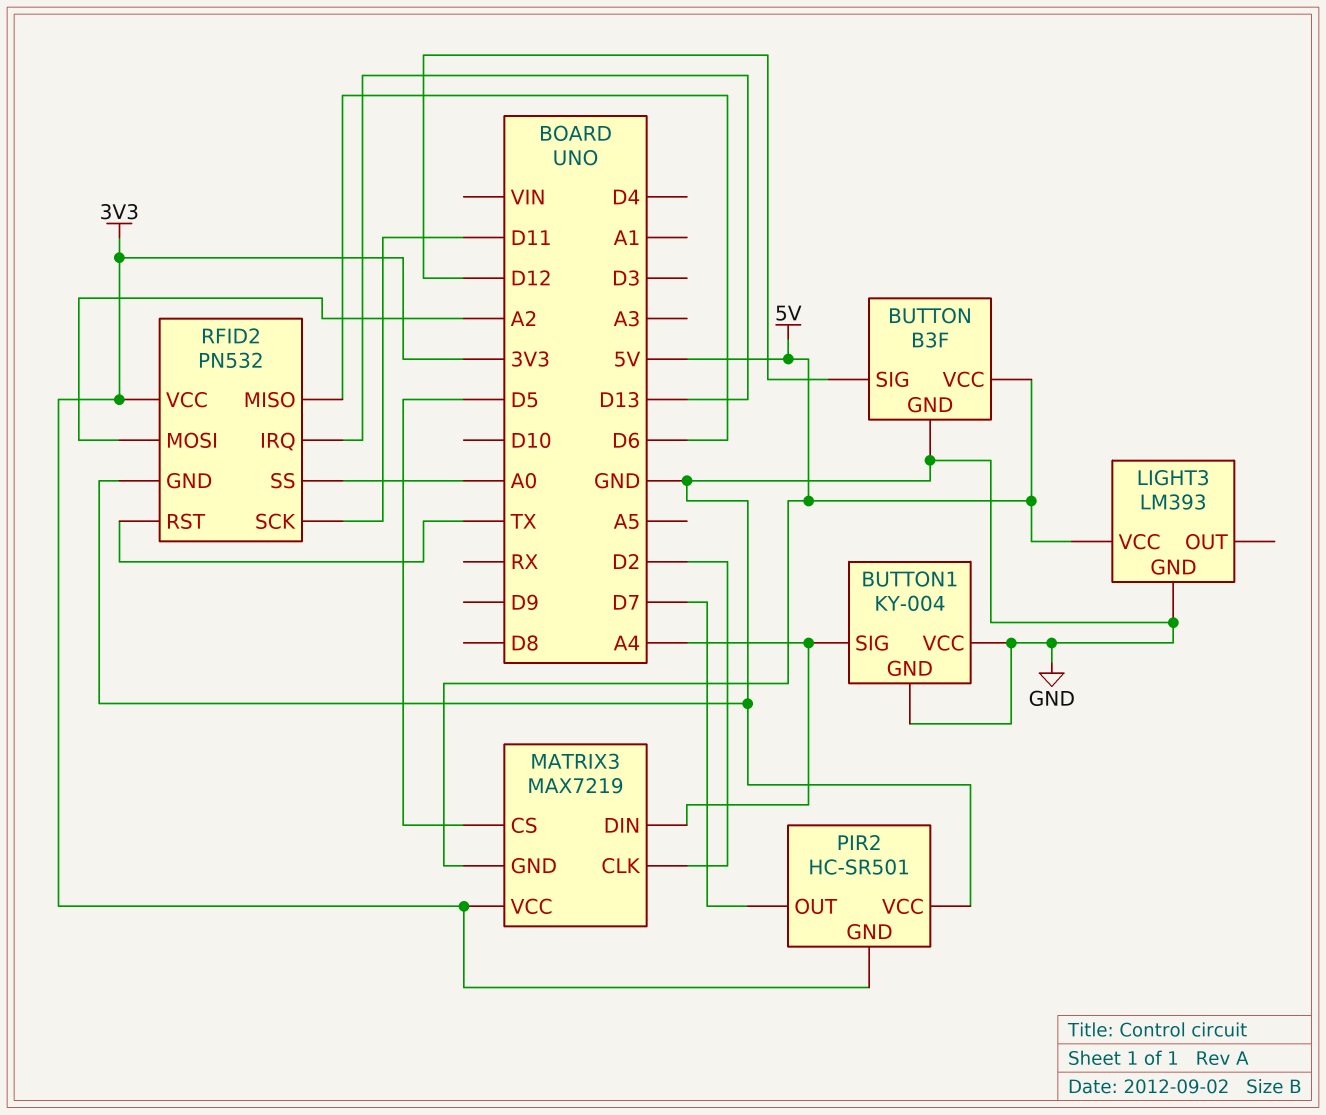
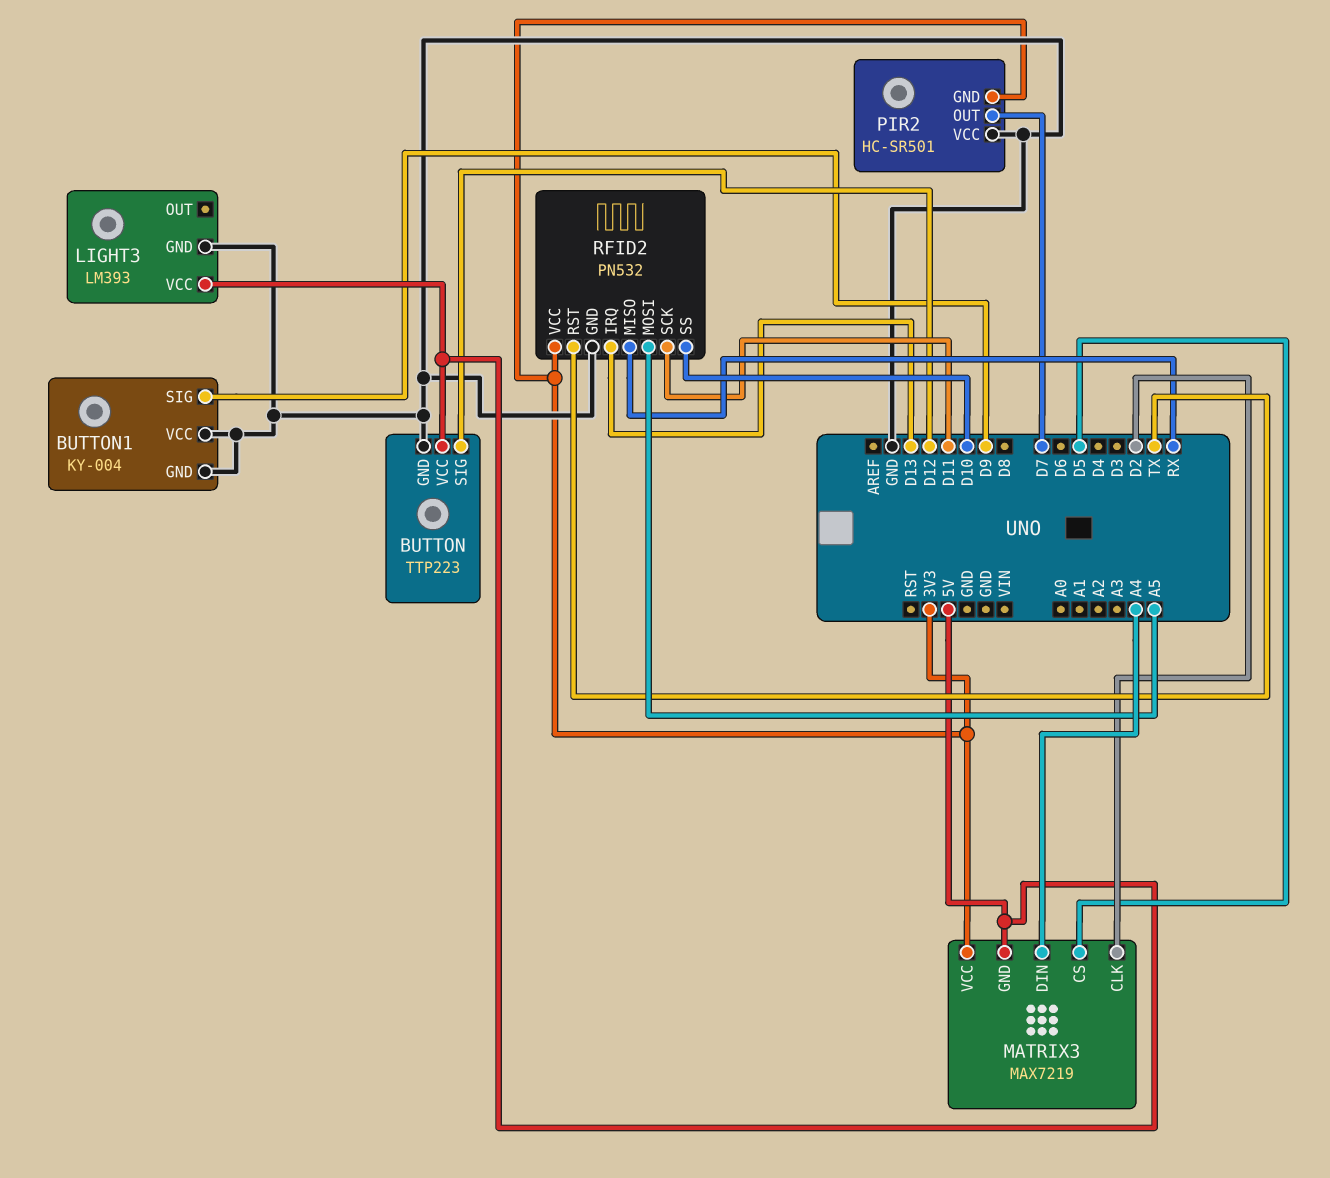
BUTTON: B3F -> TTP223
BUTTON1 pin SIG: A4 -> D9
RFID2 pin MISO: D6 -> RX
RFID2 pin MOSI: A2 -> A5
RFID2 pin SS: A0 -> D10

